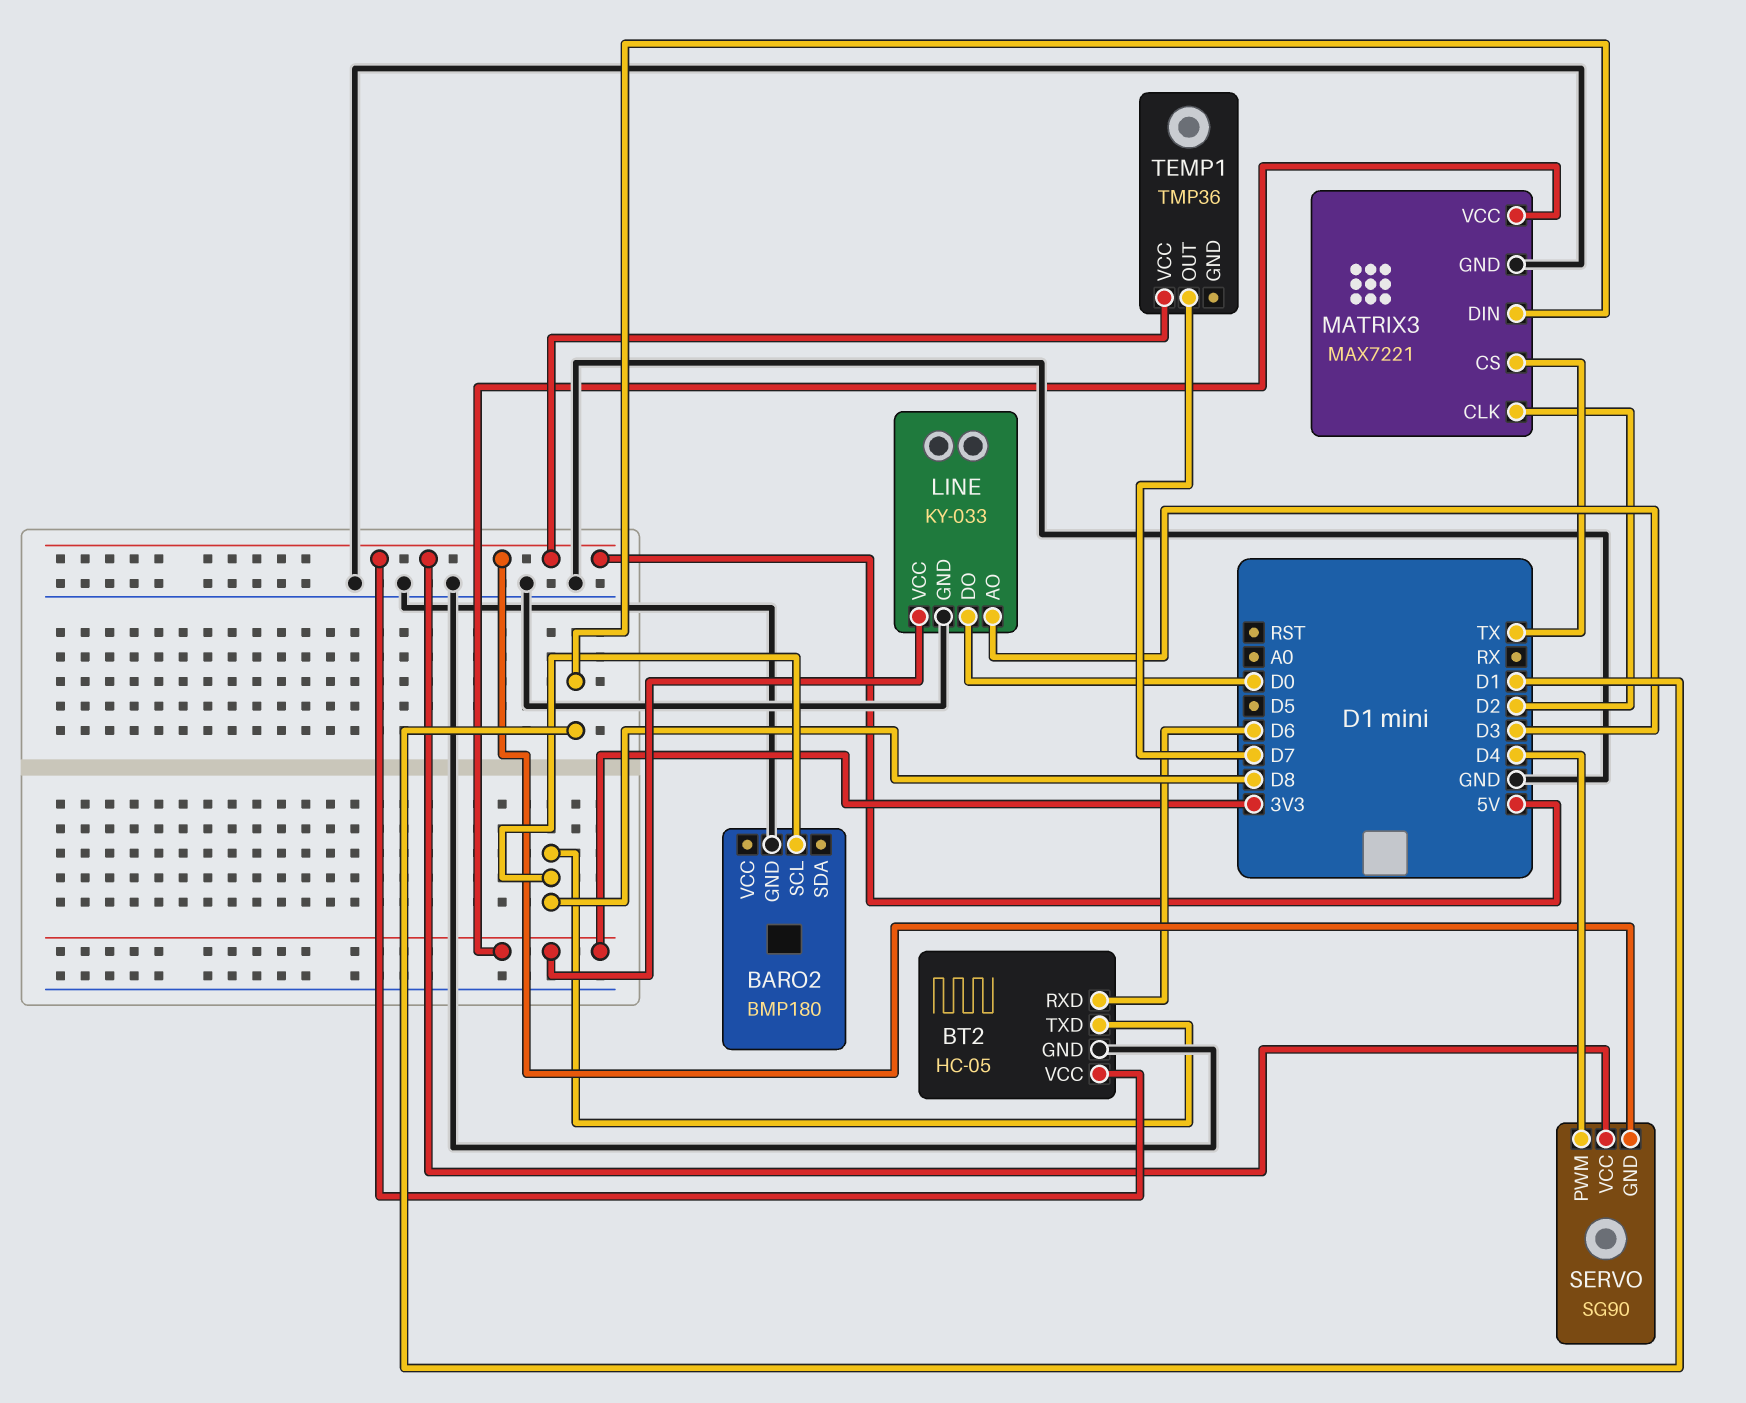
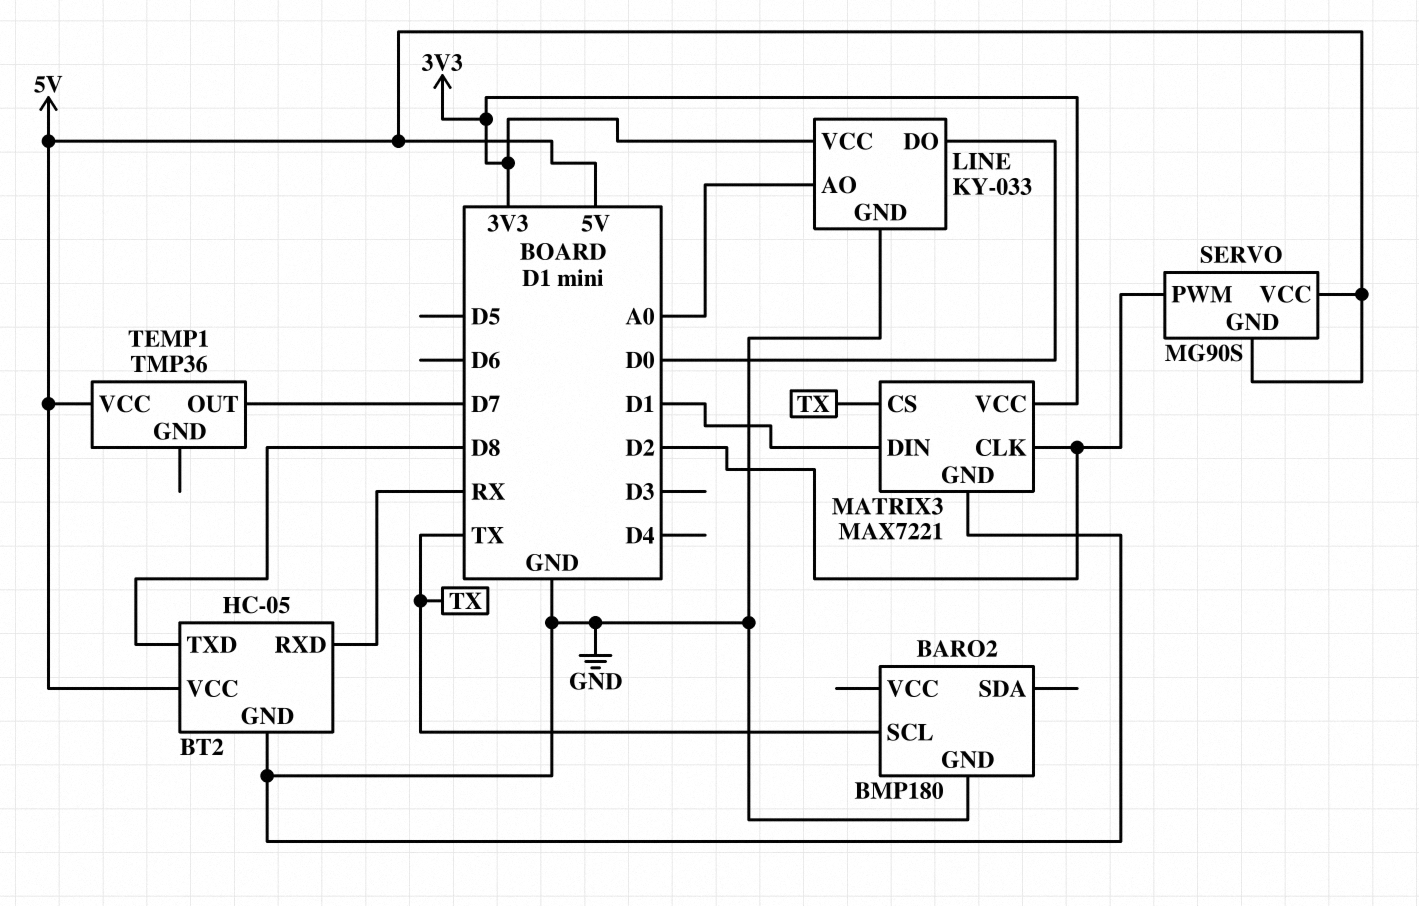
BARO2 pin SCL: D8 -> TX
BT2 pin RXD: D6 -> RX
LINE pin AO: D3 -> A0
SERVO: SG90 -> MG90S
SERVO pin PWM: D4 -> D2

